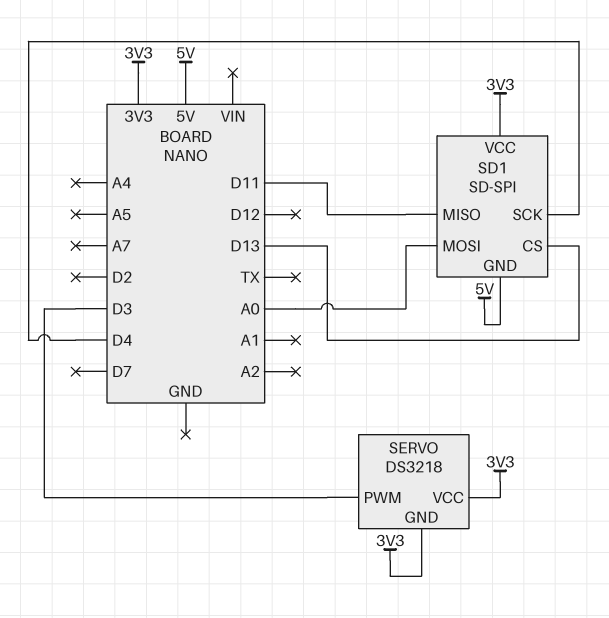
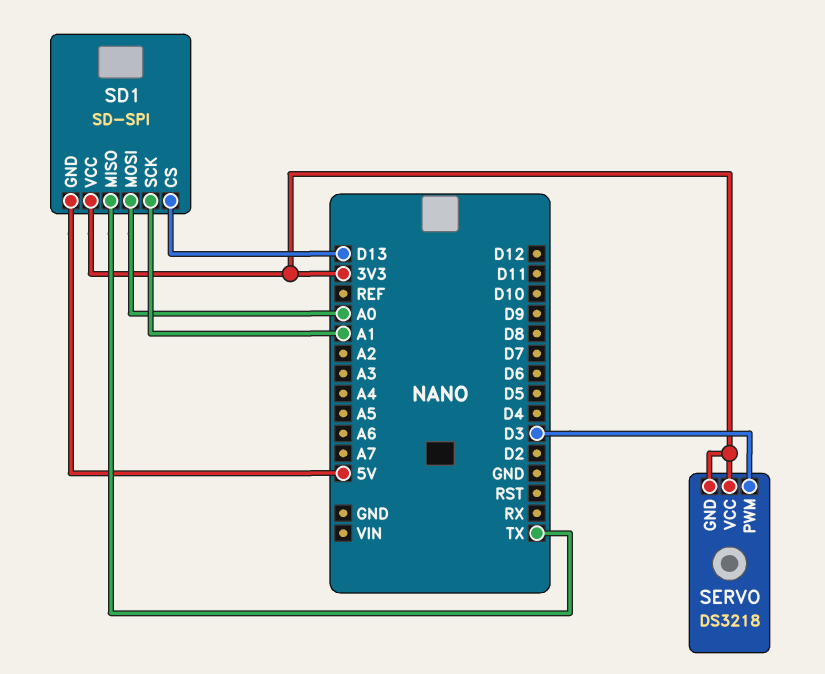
SD1 pin MISO: D11 -> TX
SD1 pin SCK: D4 -> A1

